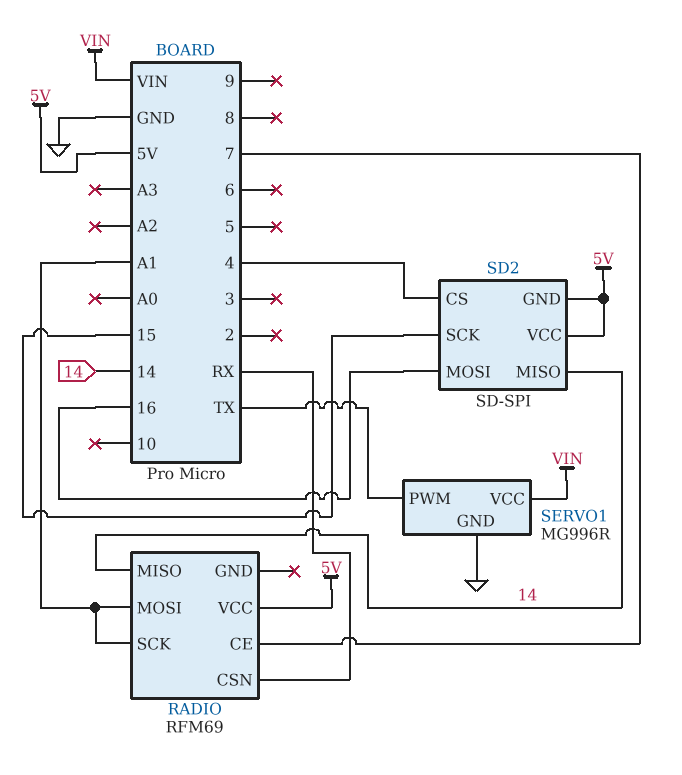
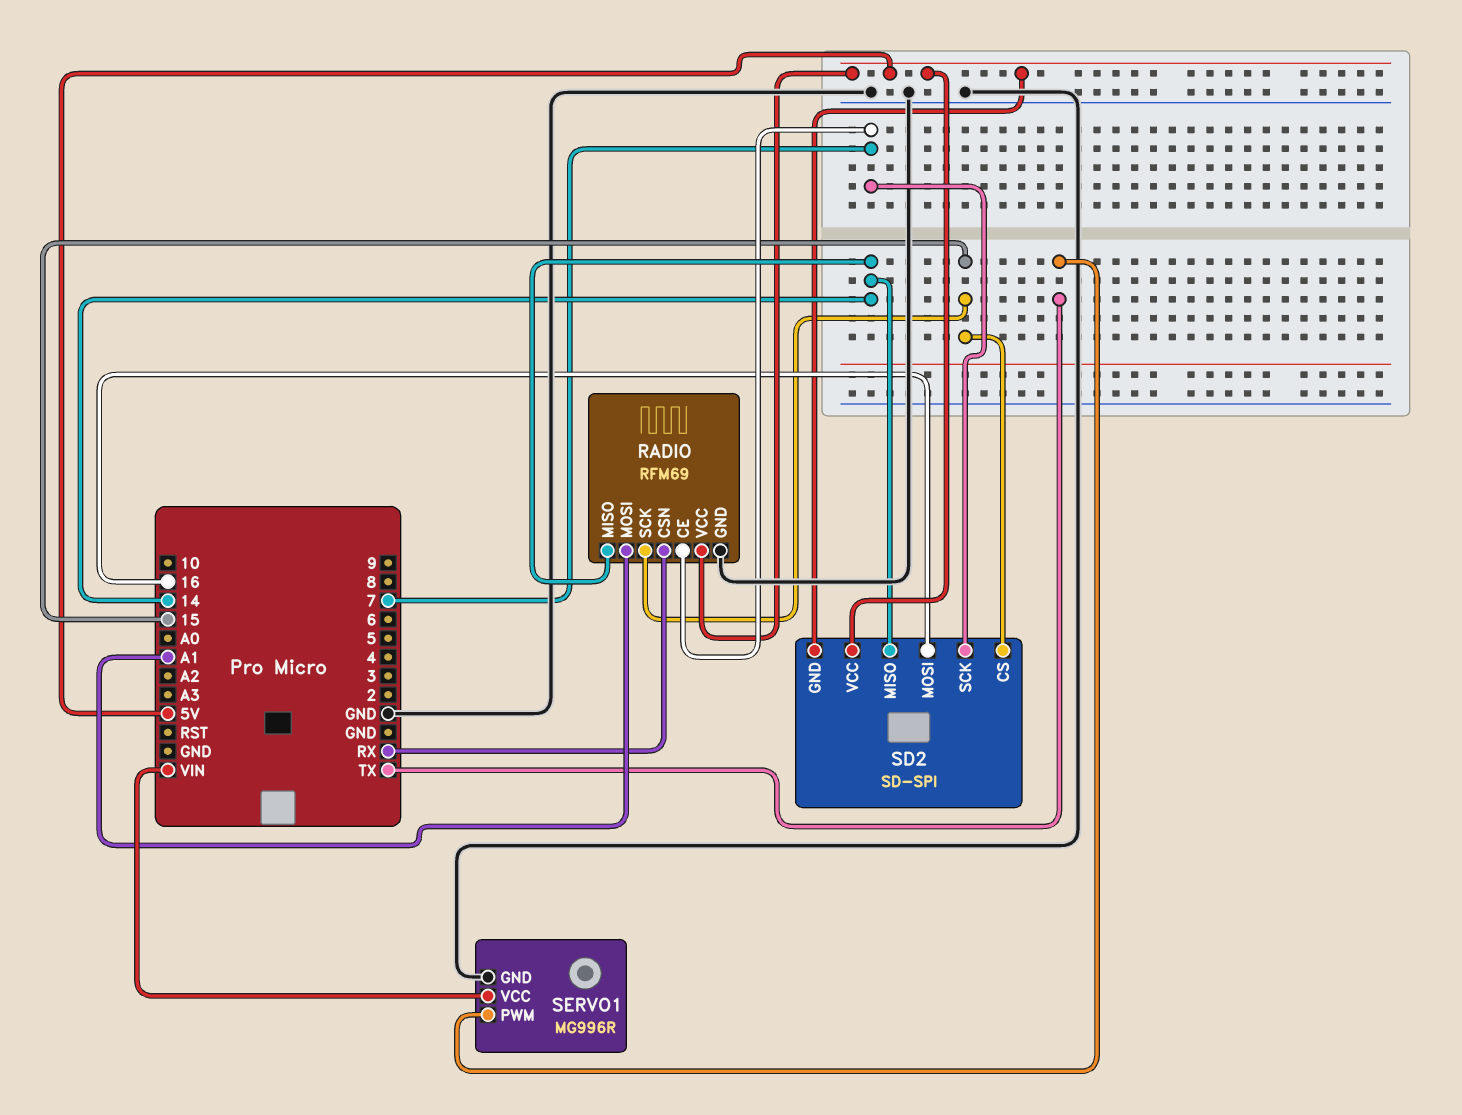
RADIO pin GND: none -> GND
RADIO pin SCK: A1 -> 15
SD2 pin CS: 4 -> 15
SD2 pin SCK: 15 -> 7

